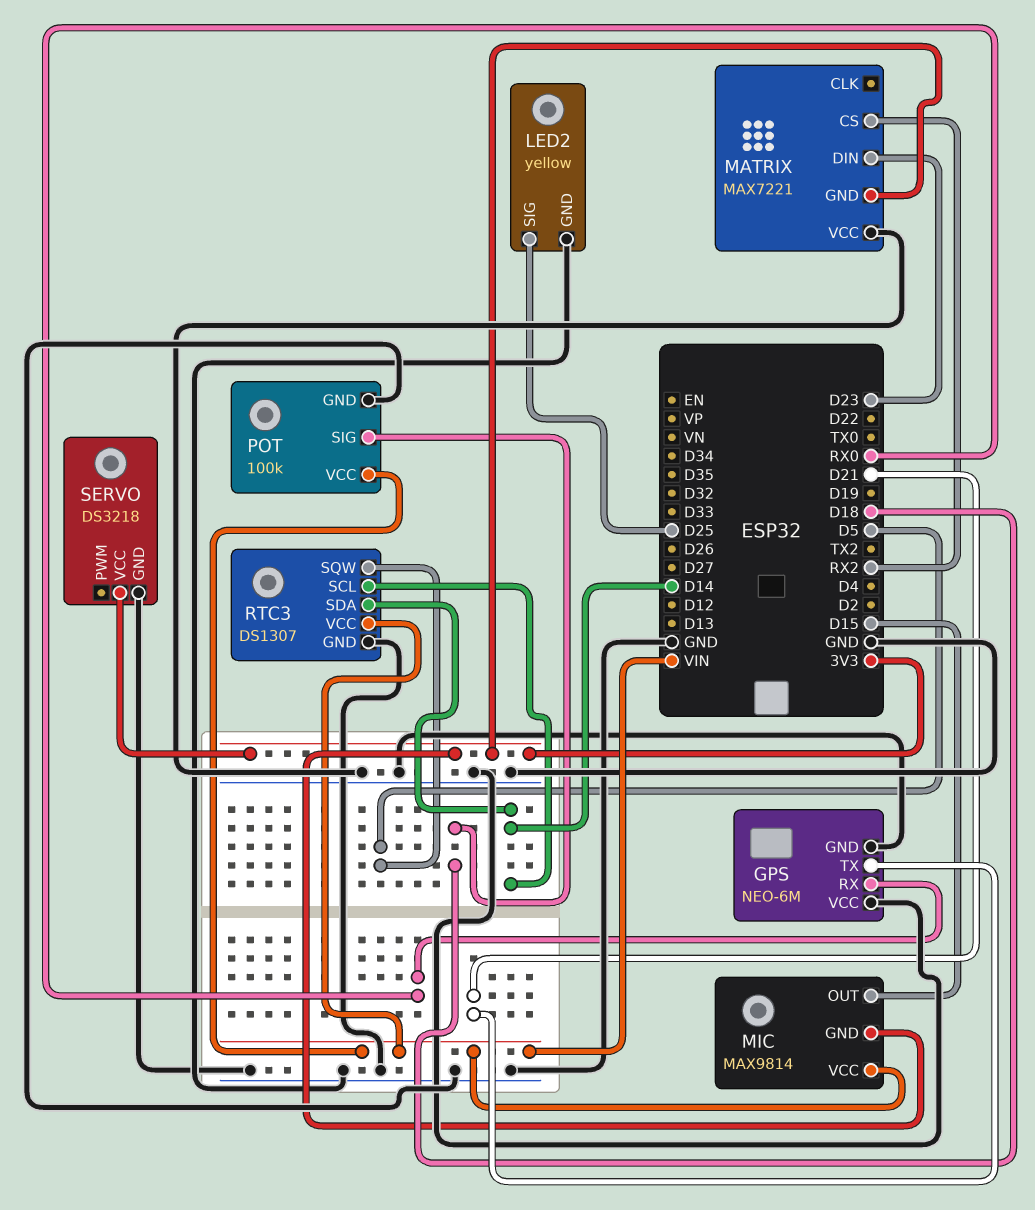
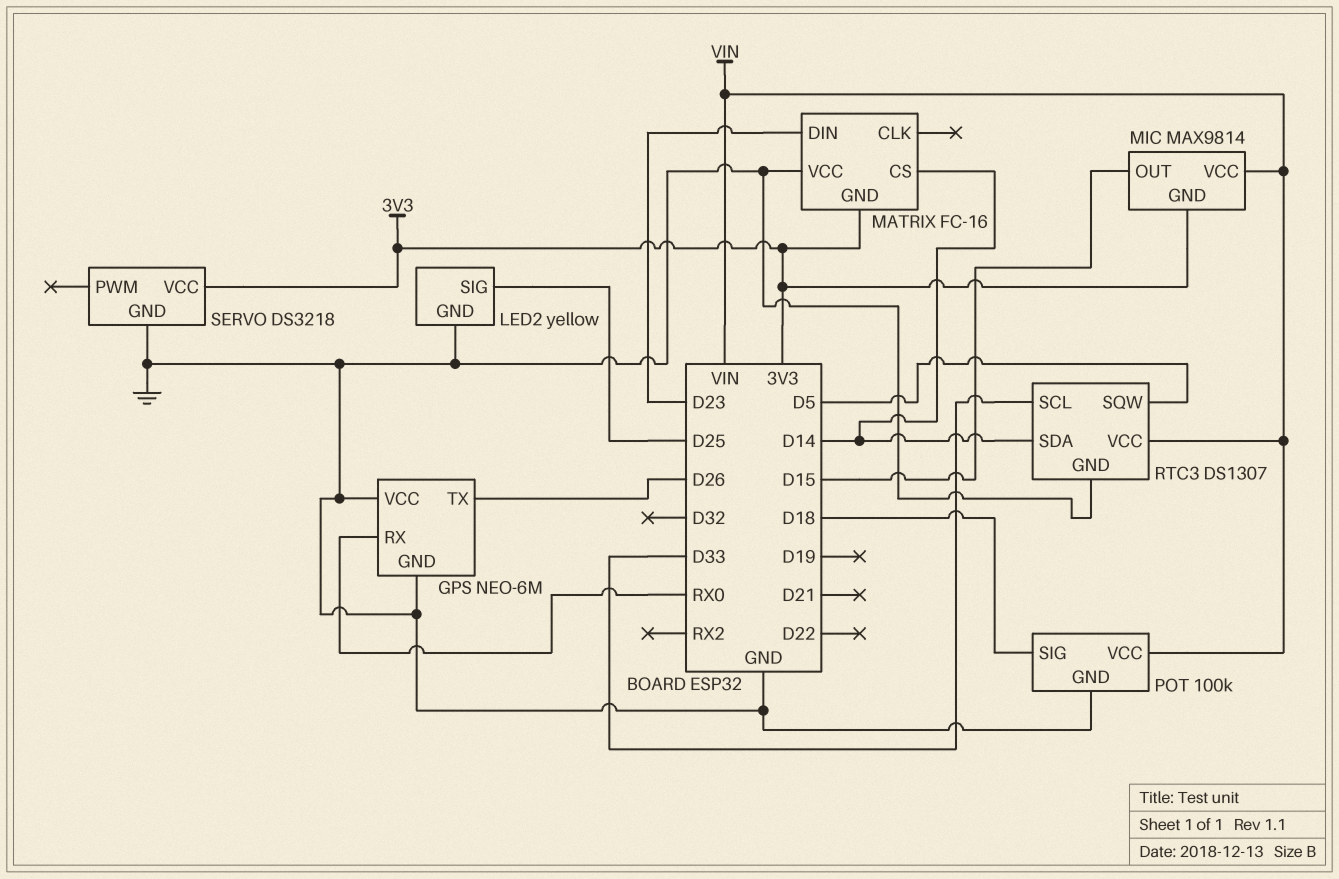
GPS pin TX: D21 -> D26
MATRIX: MAX7221 -> FC-16
MATRIX pin CS: RX2 -> D14
RTC3 pin SCL: D14 -> D33

